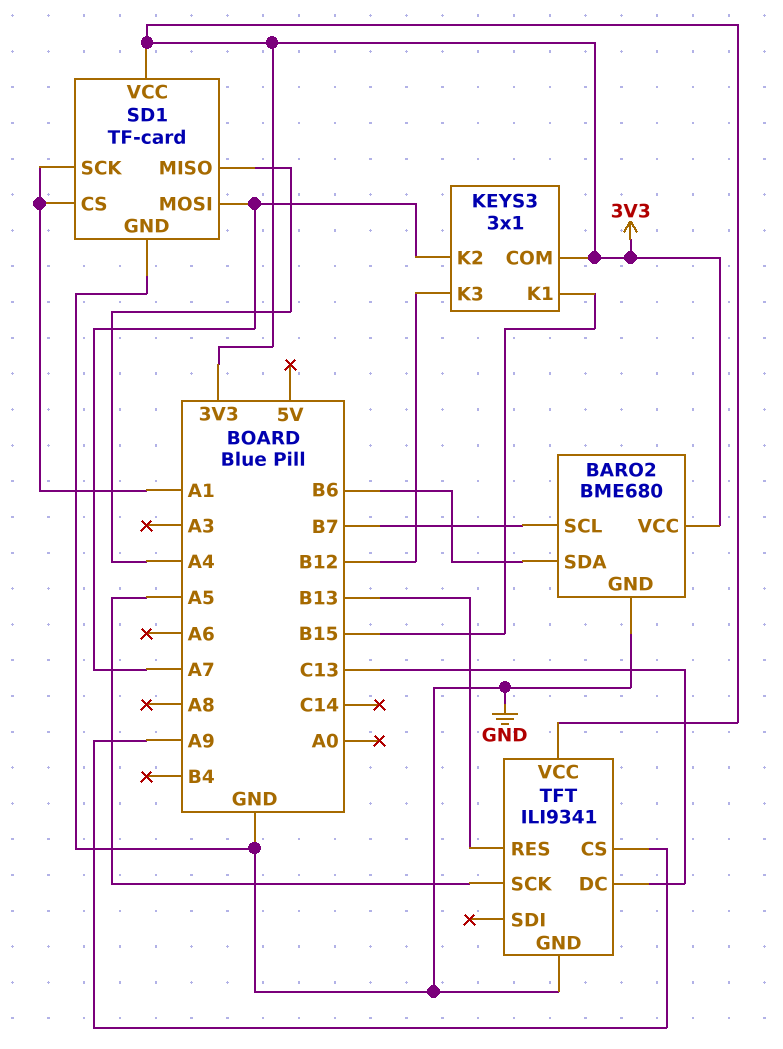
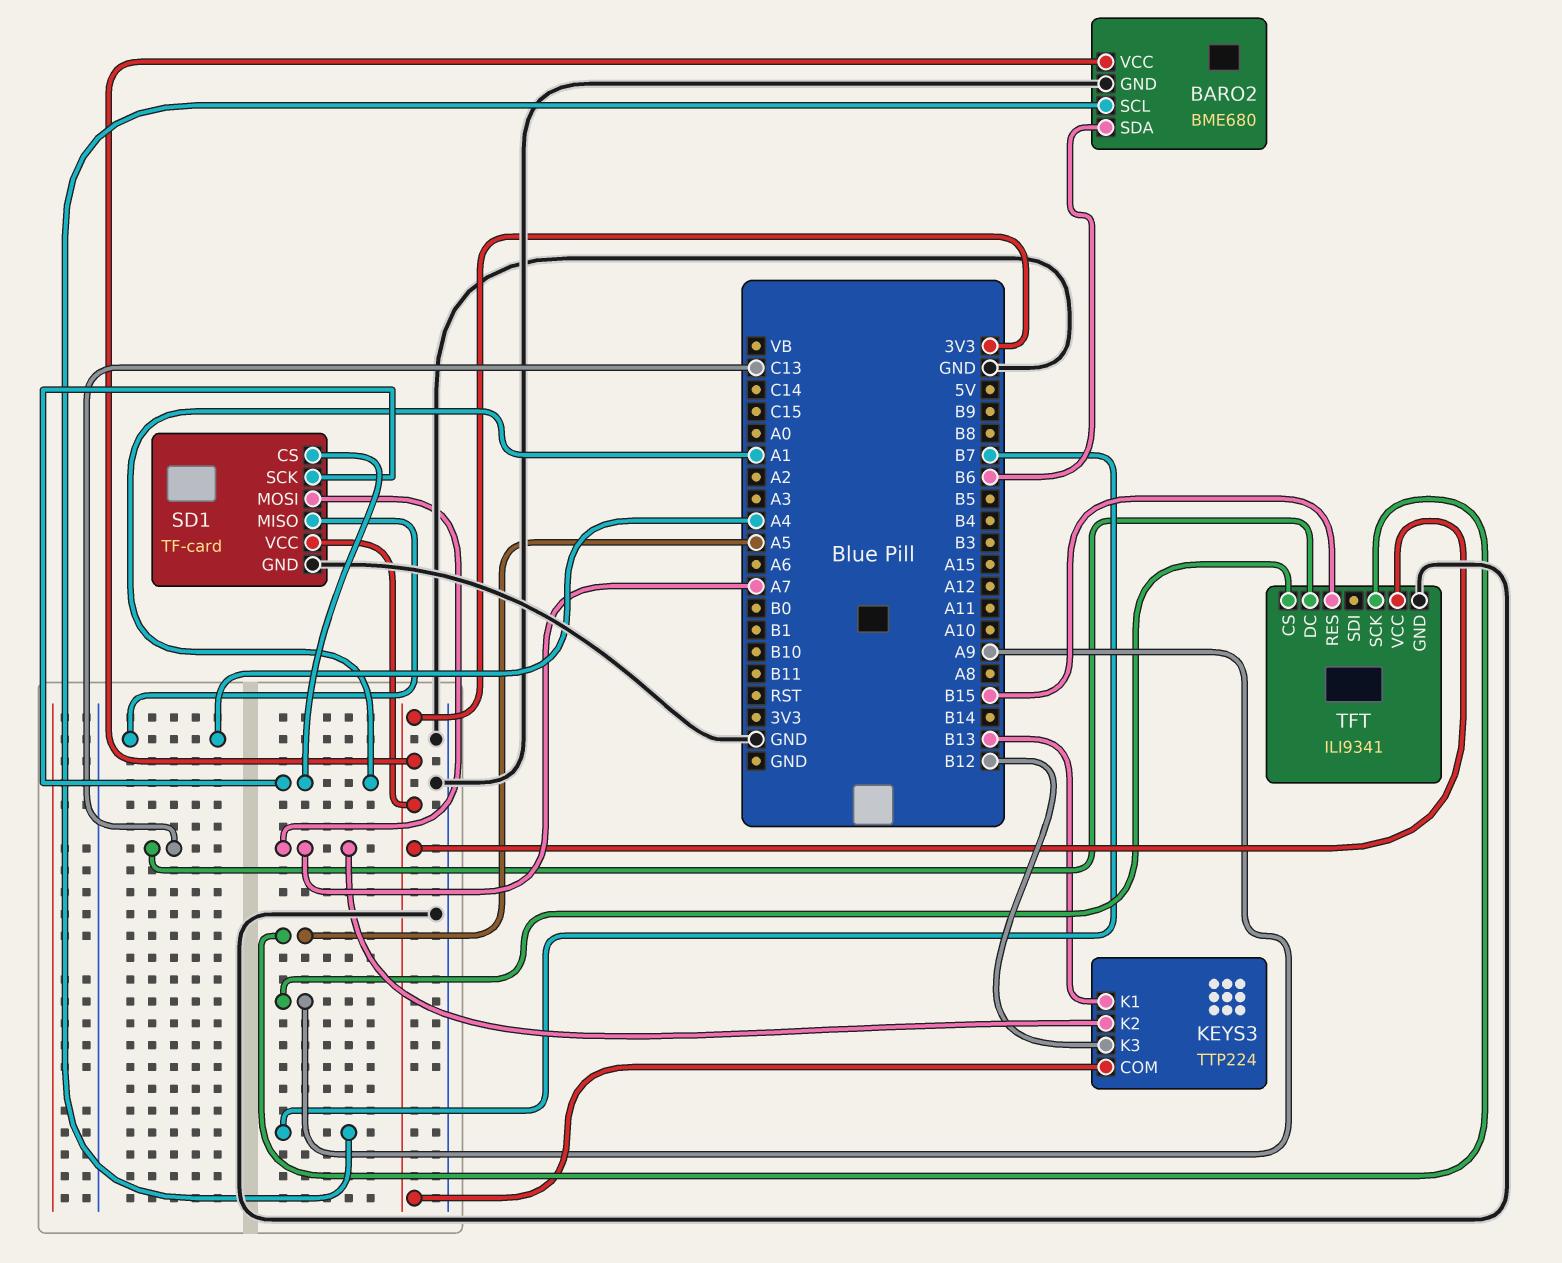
KEYS3: 3x1 -> TTP224
KEYS3 pin K1: B15 -> B13
TFT pin RES: B13 -> B15

